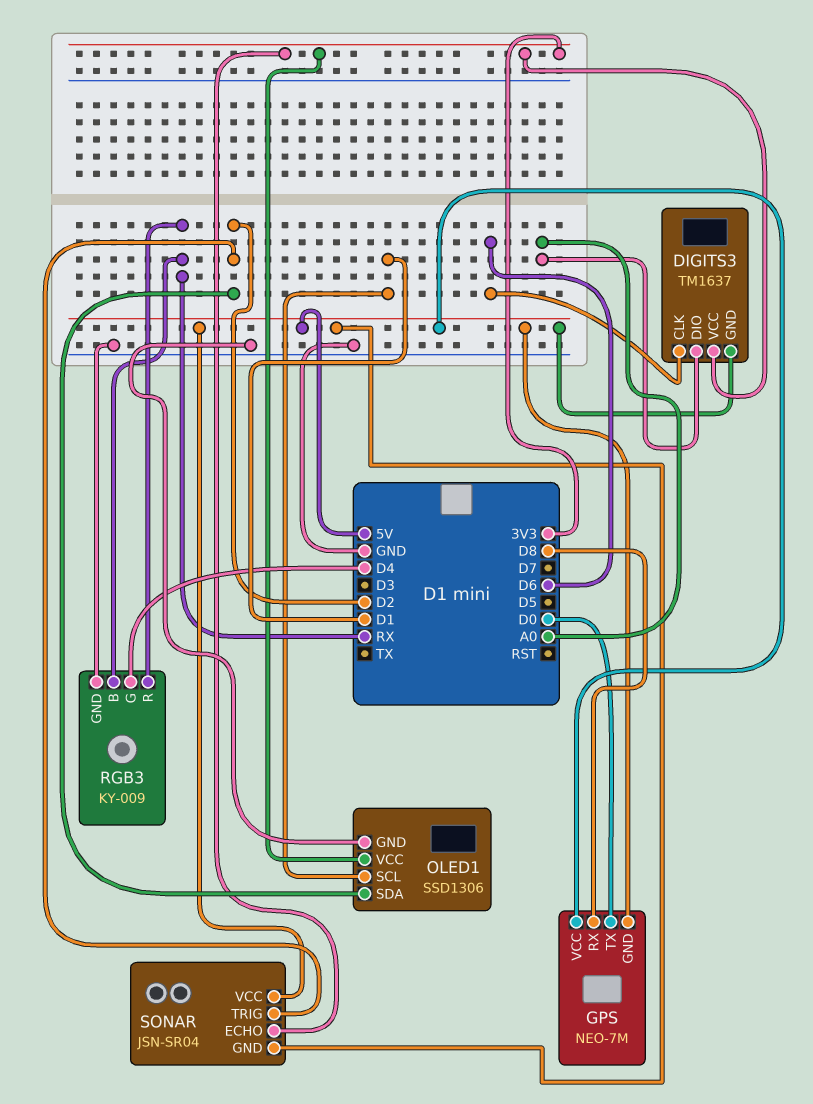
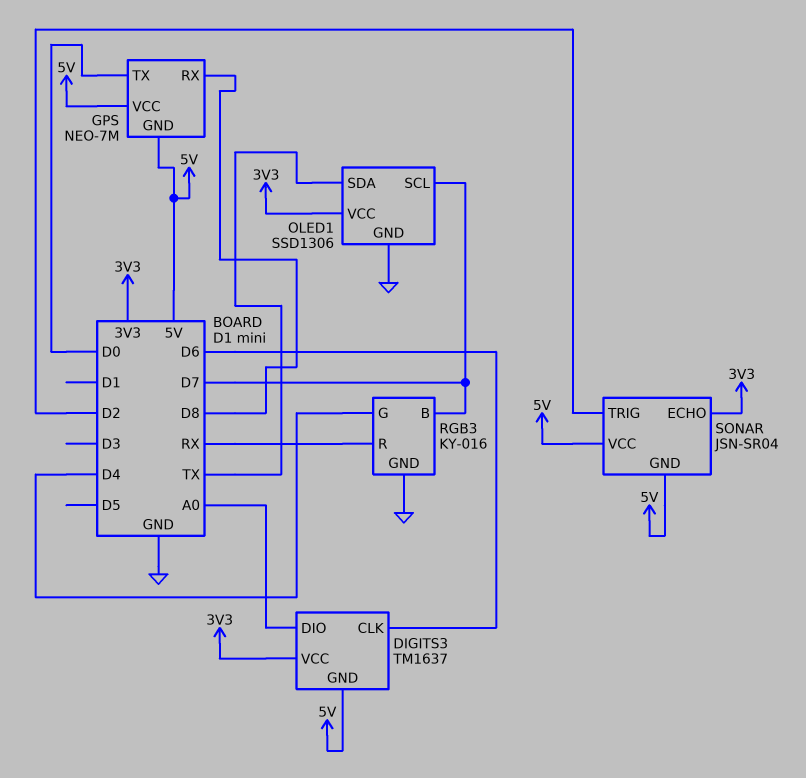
OLED1 pin SCL: D1 -> D7
OLED1 pin SDA: D2 -> TX
RGB3: KY-009 -> KY-016
RGB3 pin B: RX -> D7

